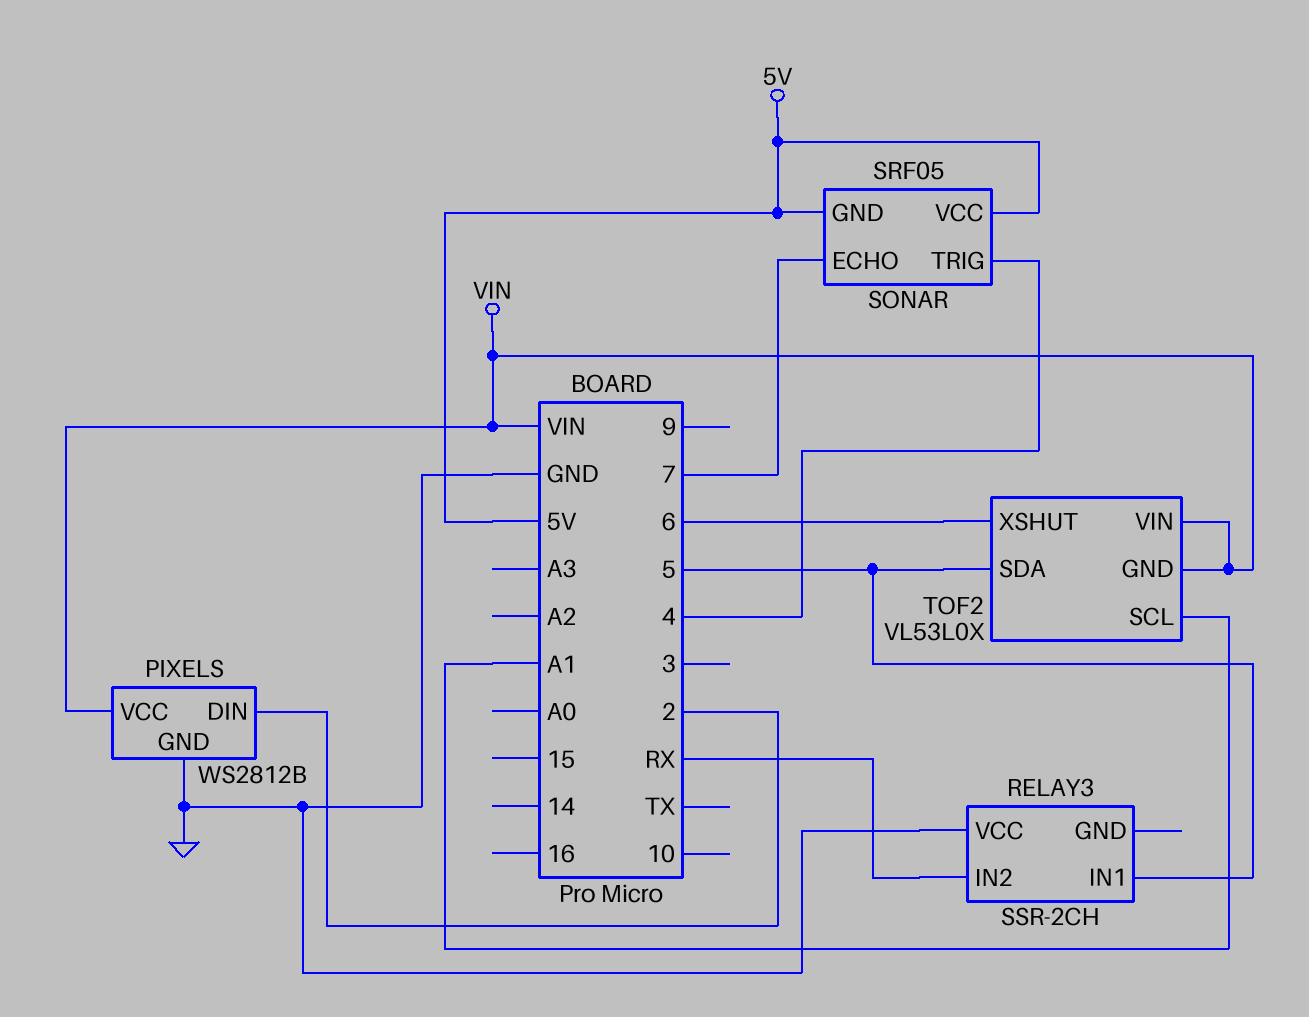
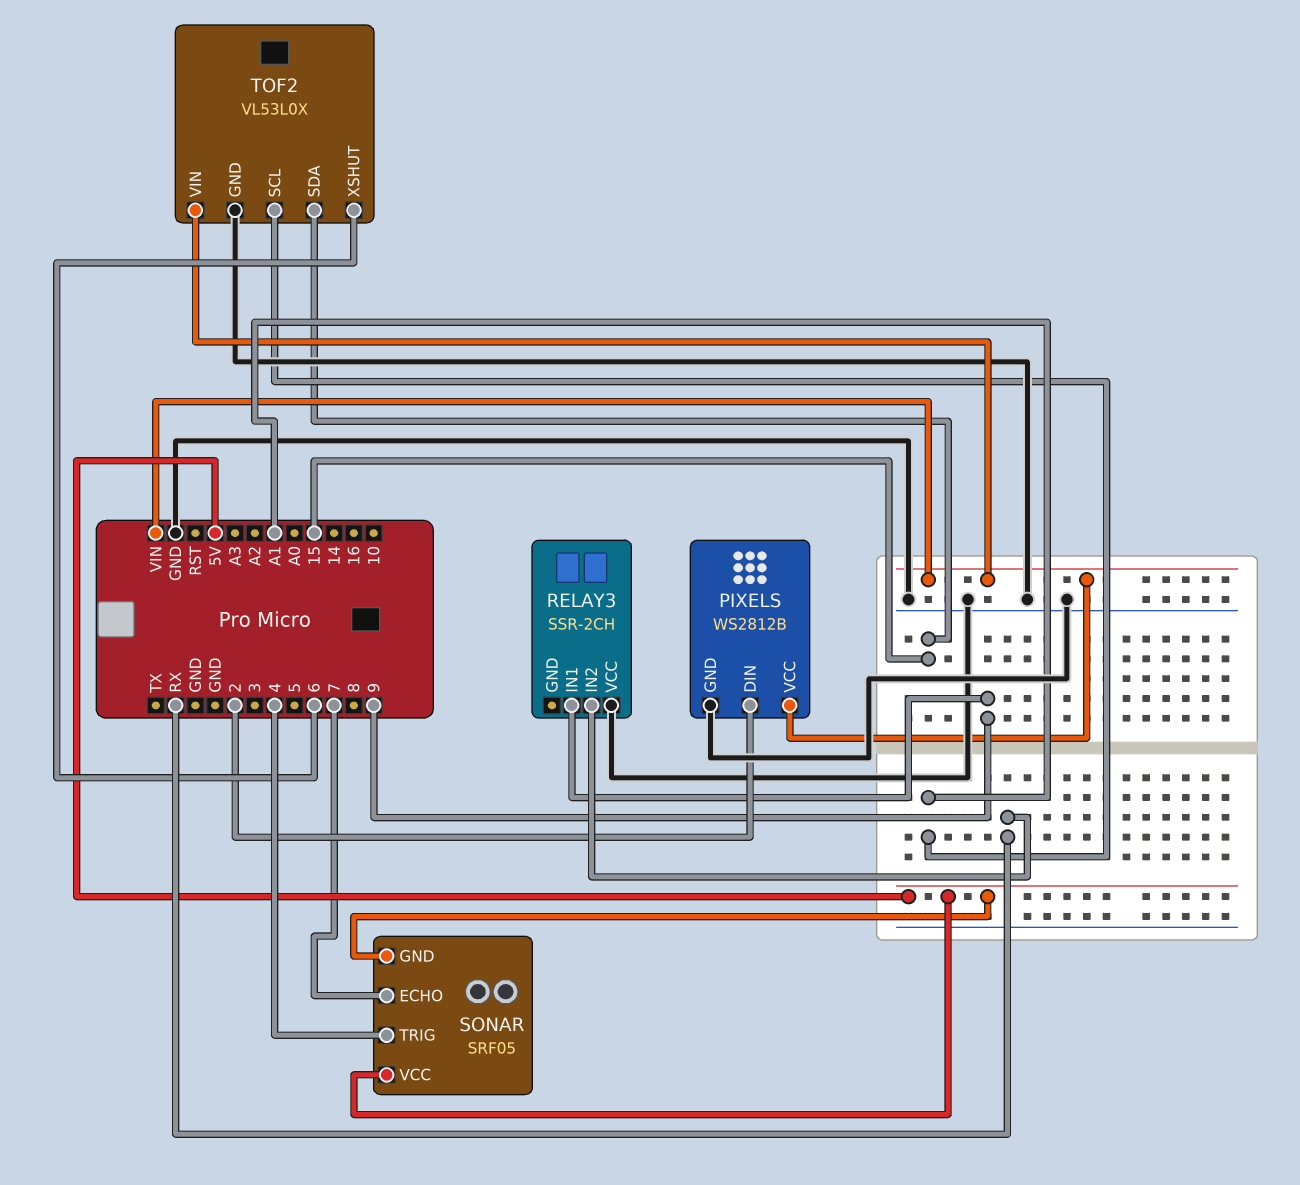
RELAY3 pin IN1: 5 -> 9
TOF2 pin GND: VIN -> GND
TOF2 pin SDA: 5 -> 15

